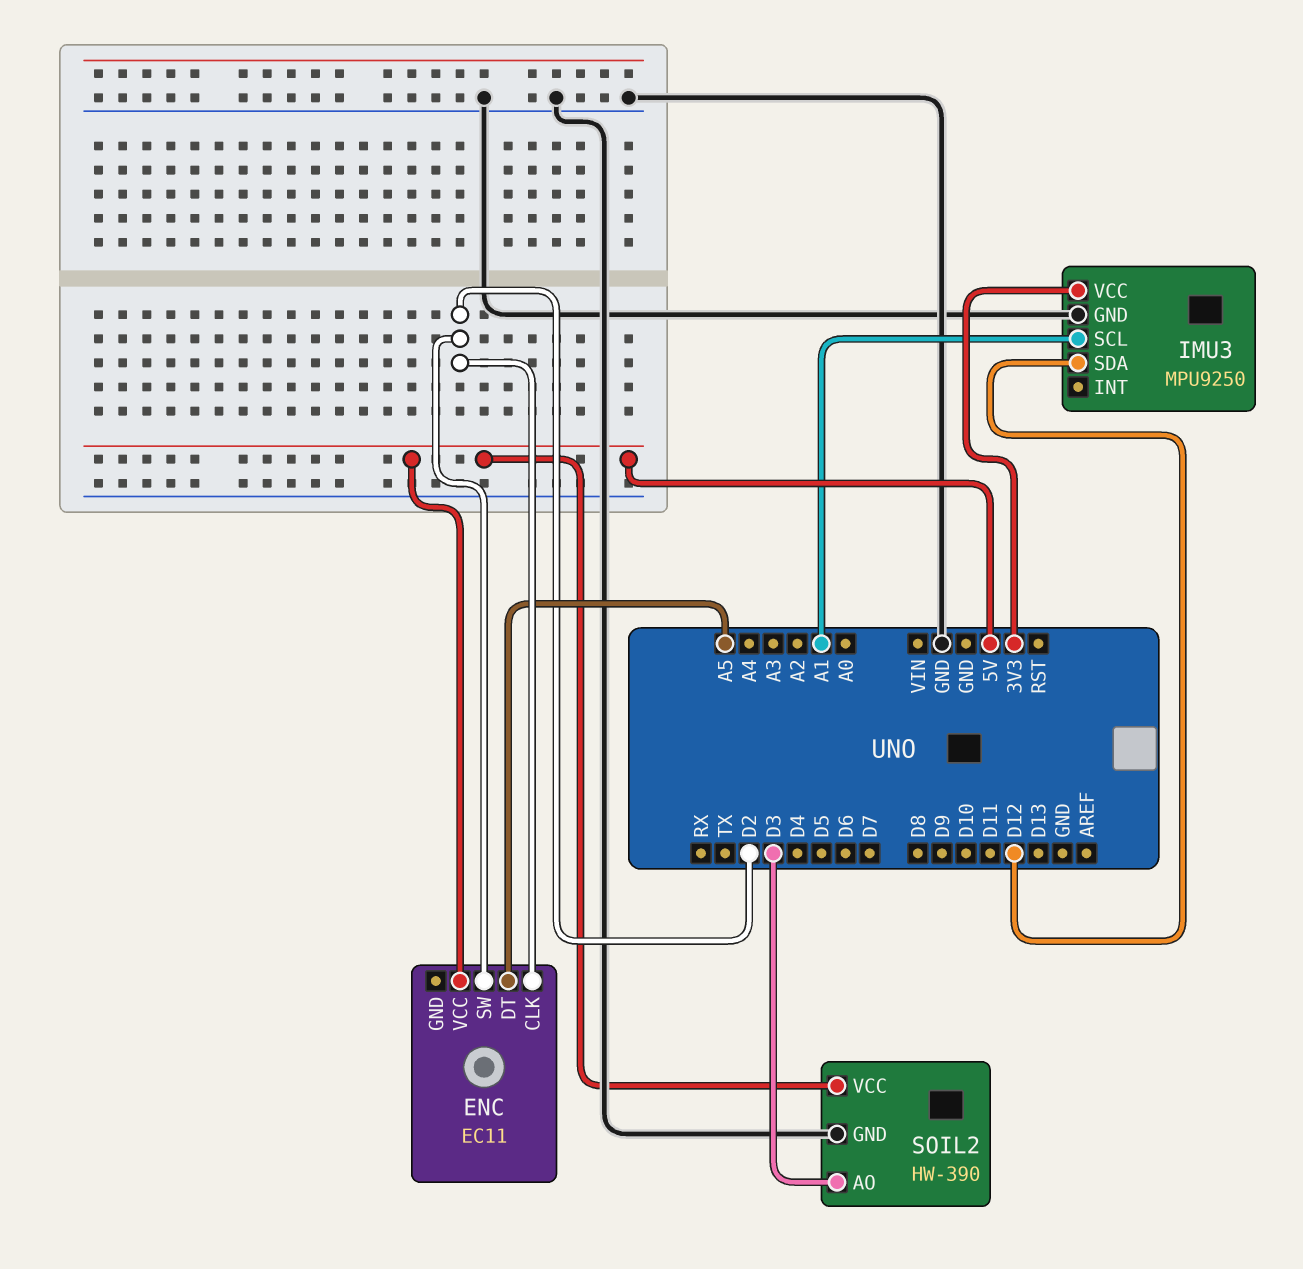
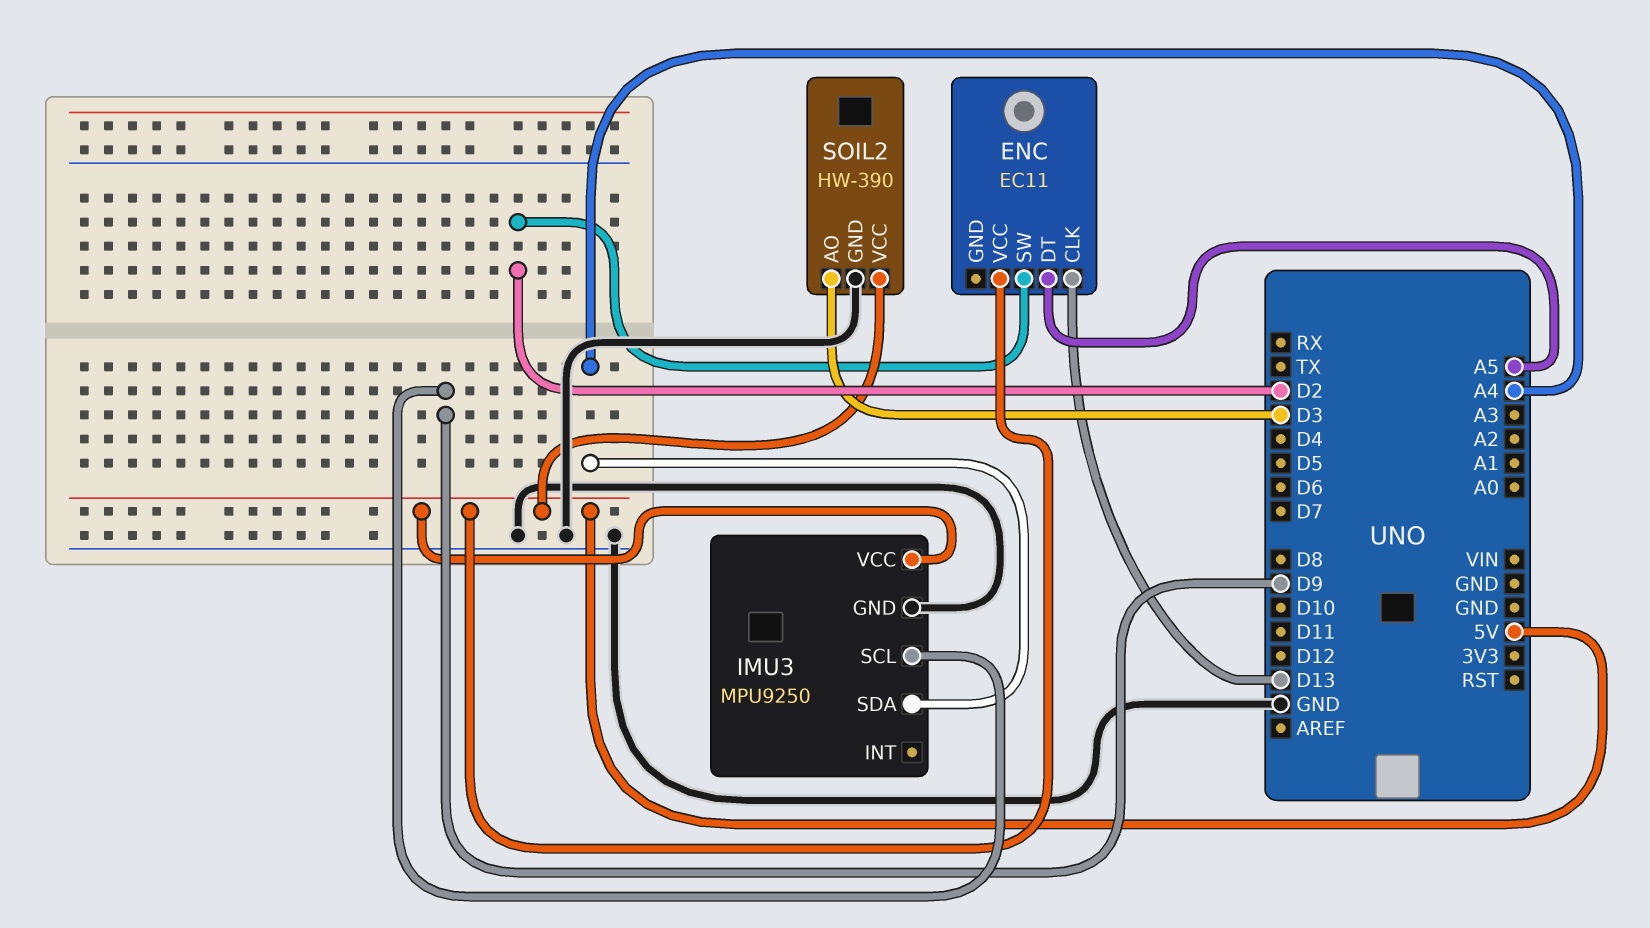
ENC pin CLK: D2 -> D13
IMU3 pin SCL: A1 -> D9
IMU3 pin SDA: D12 -> A4
IMU3 pin VCC: 3V3 -> 5V

